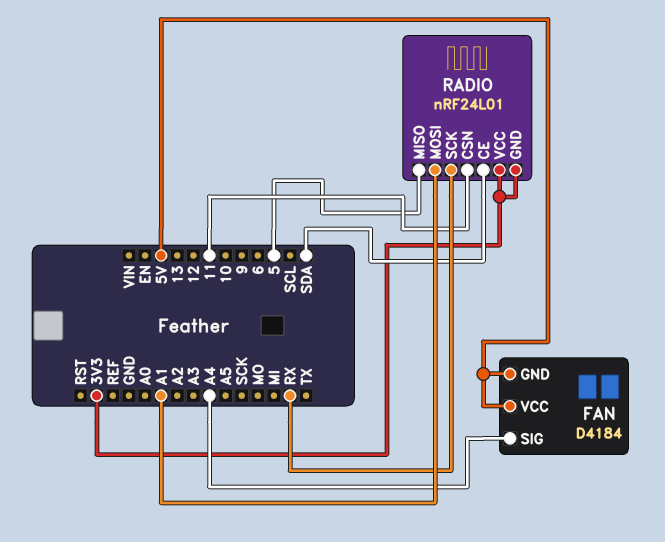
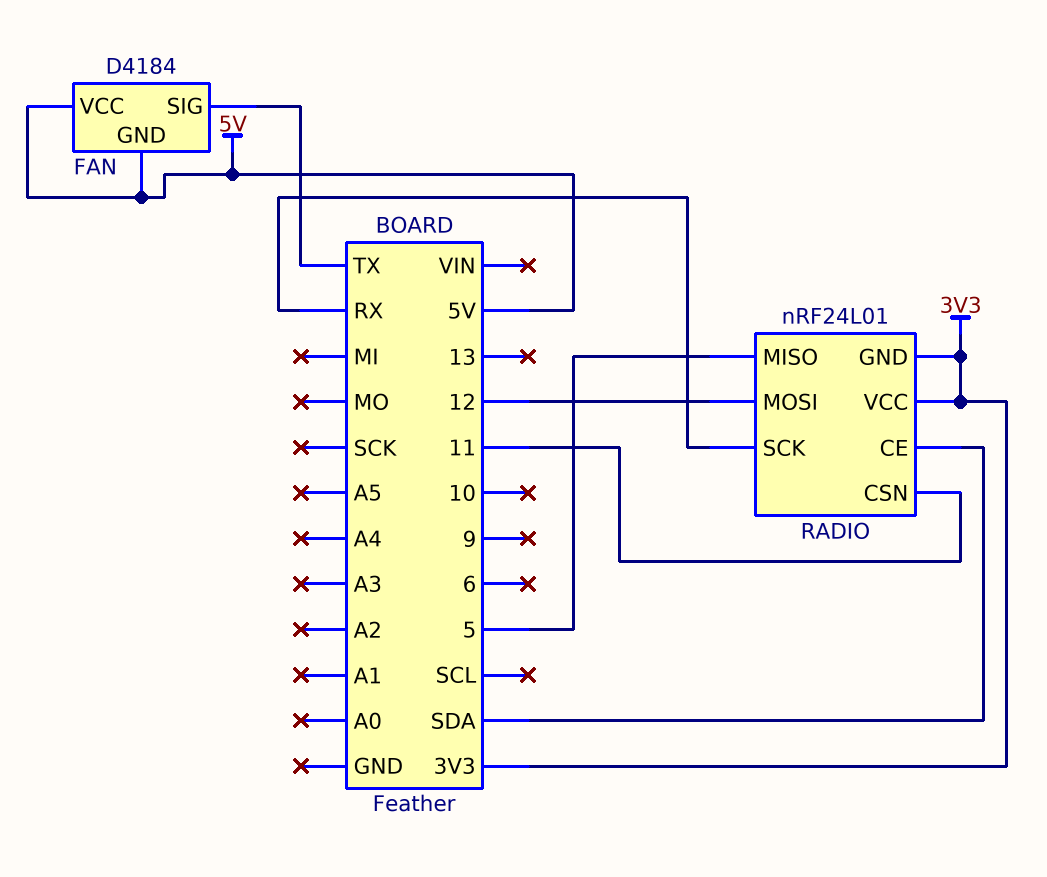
FAN pin SIG: A4 -> TX
RADIO pin MOSI: A1 -> 12

